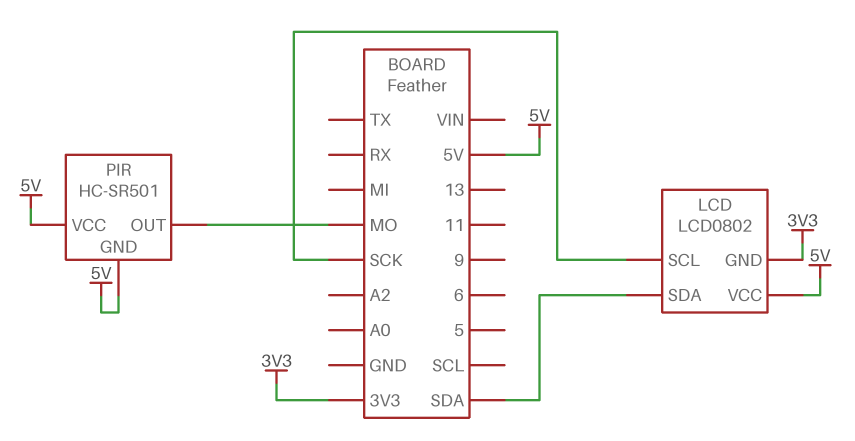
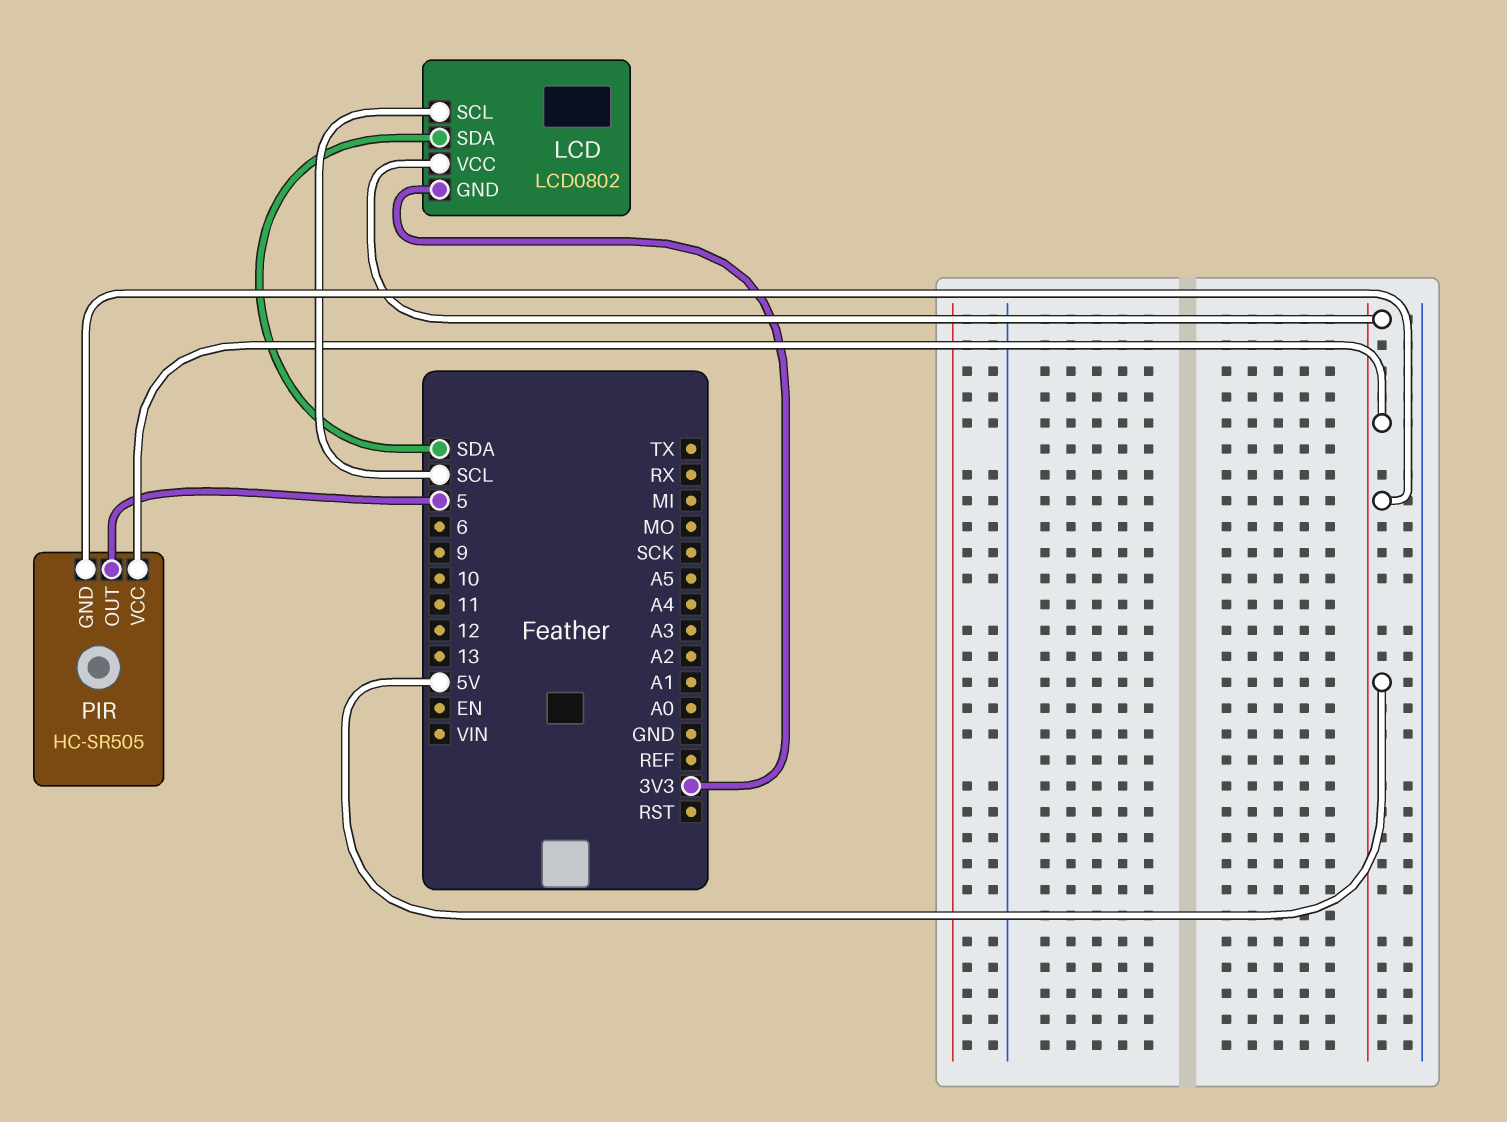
LCD pin SCL: SCK -> SCL
PIR: HC-SR501 -> HC-SR505
PIR pin OUT: MO -> 5

